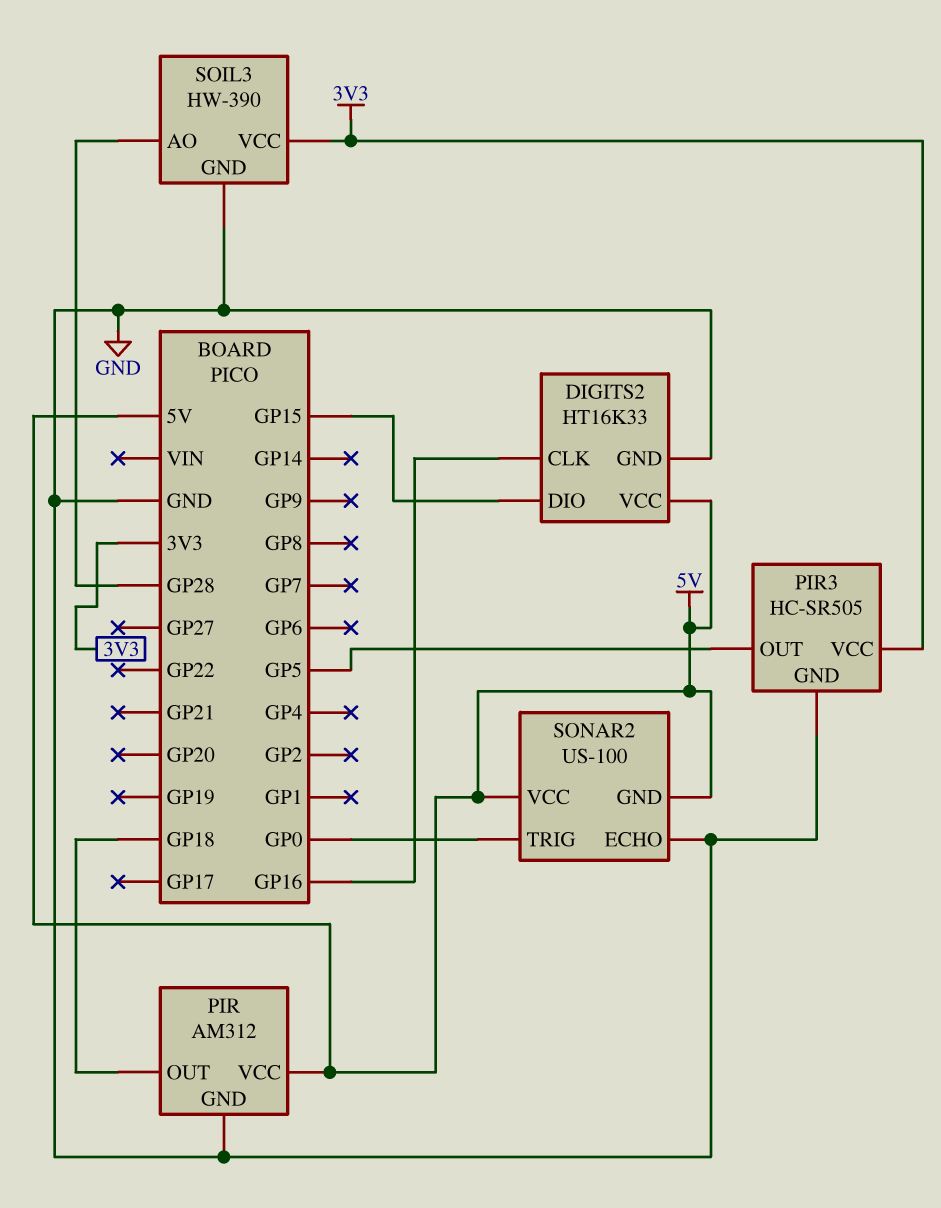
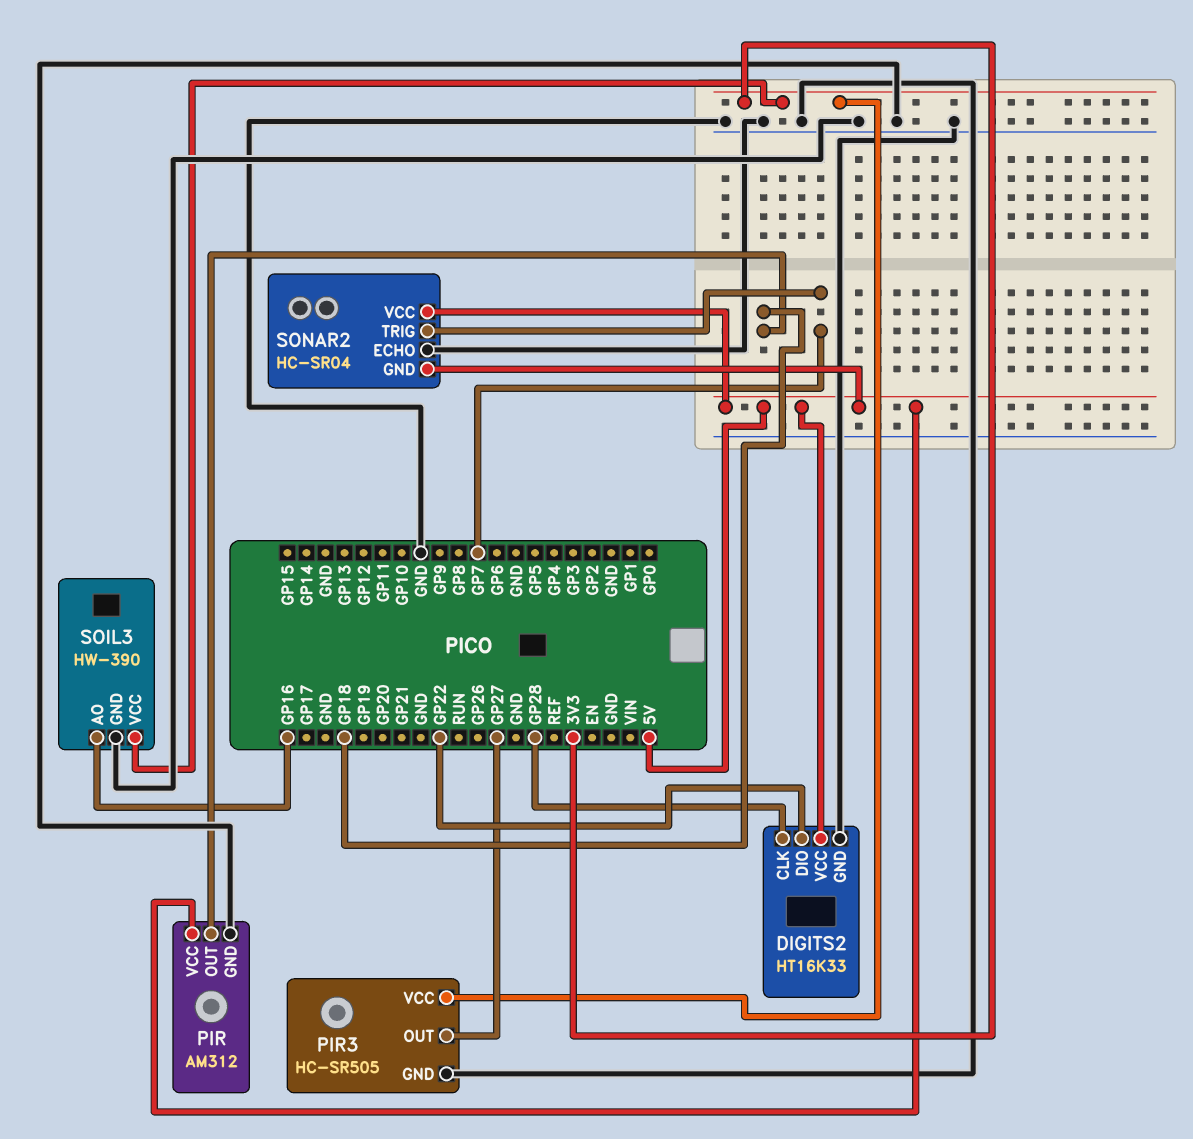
DIGITS2 pin CLK: GP16 -> GP28
DIGITS2 pin DIO: GP15 -> GP22
PIR3 pin OUT: GP5 -> GP27
SOIL3 pin AO: GP28 -> GP16
SONAR2: US-100 -> HC-SR04
SONAR2 pin TRIG: GP0 -> GP7

